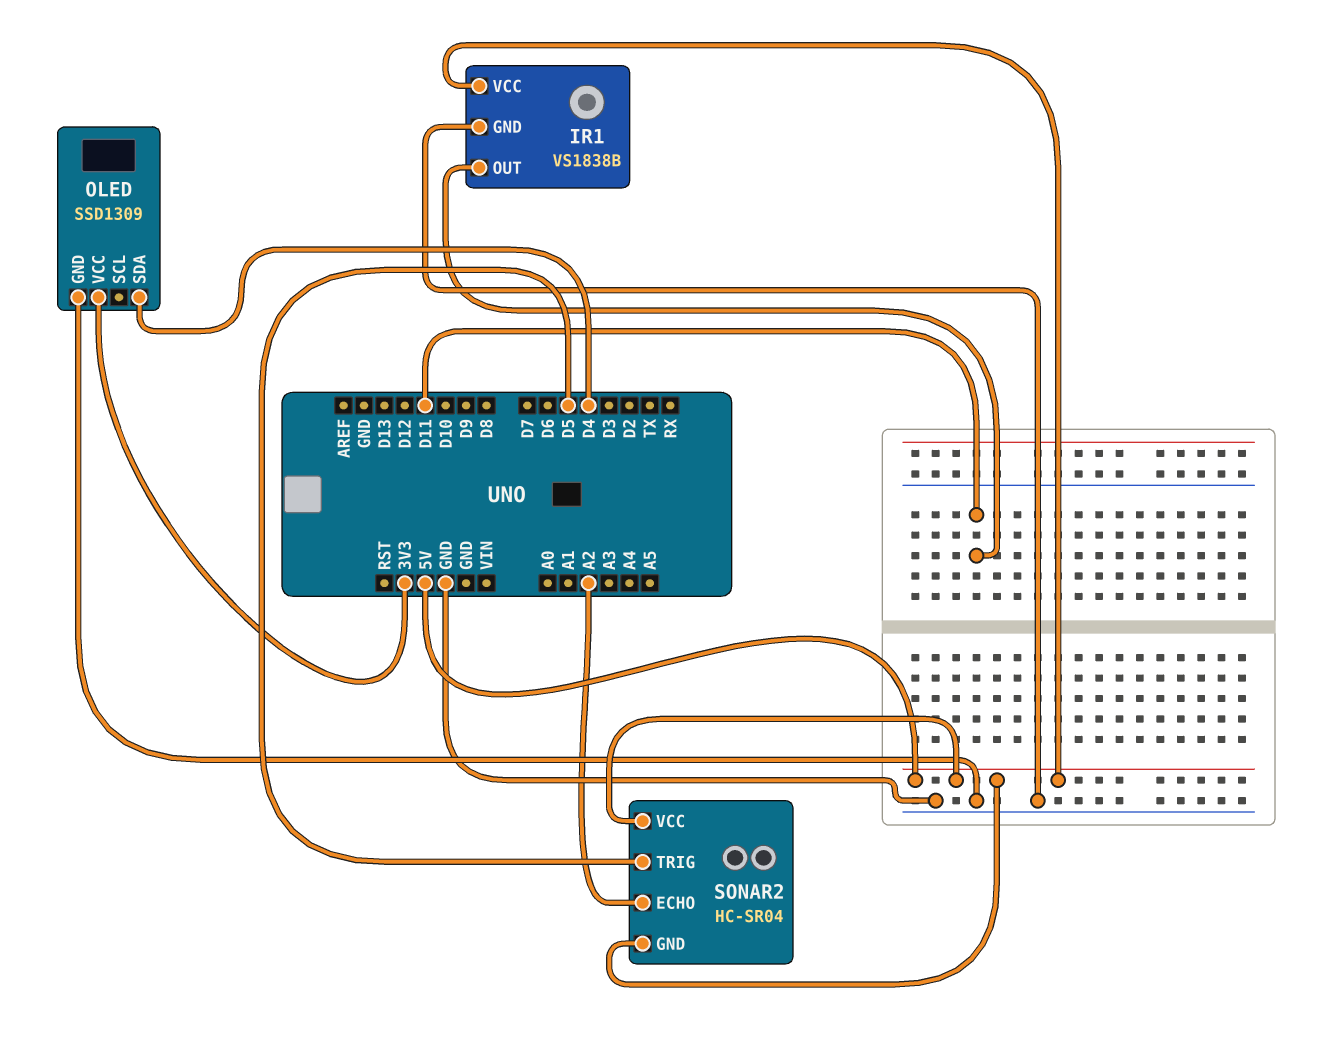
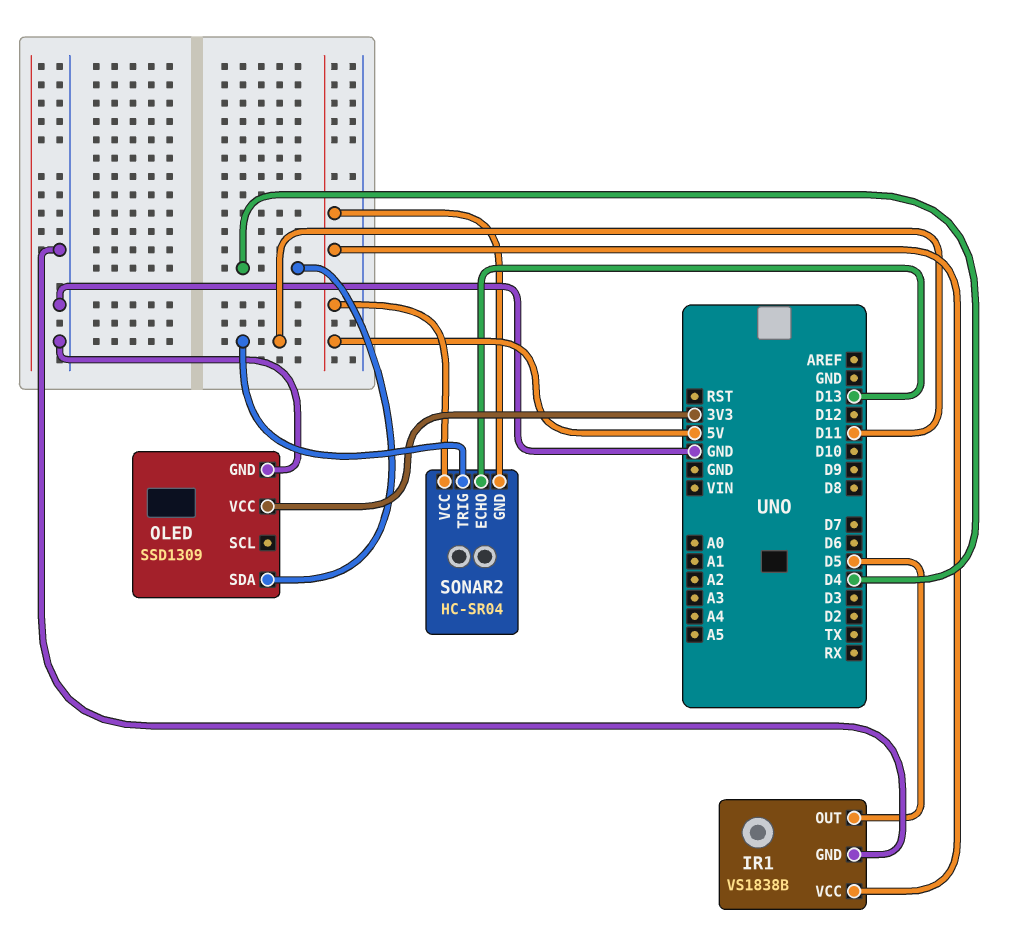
IR1 pin OUT: D11 -> D5
SONAR2 pin ECHO: A2 -> D13
SONAR2 pin TRIG: D5 -> D11

